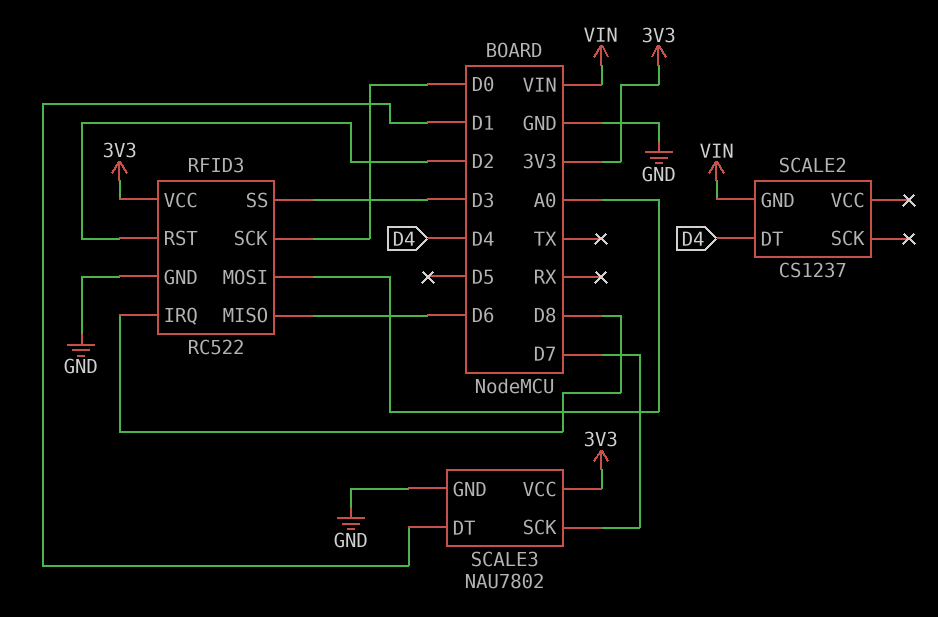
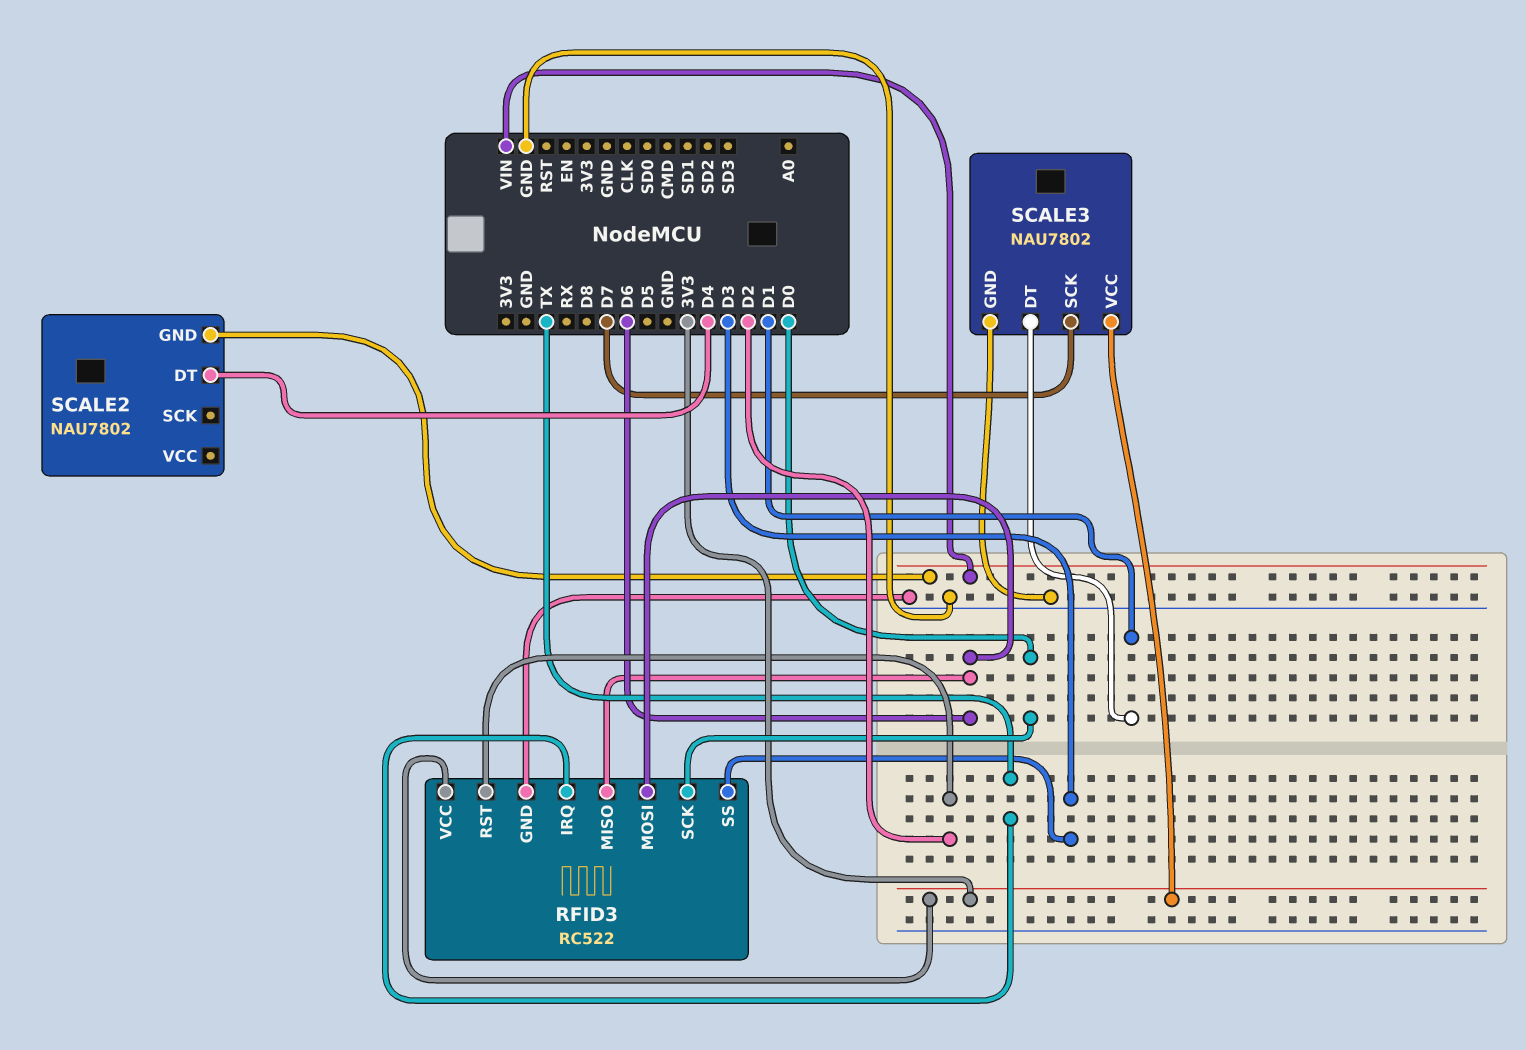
RFID3 pin IRQ: D8 -> TX
RFID3 pin MOSI: A0 -> D6
SCALE2: CS1237 -> NAU7802

